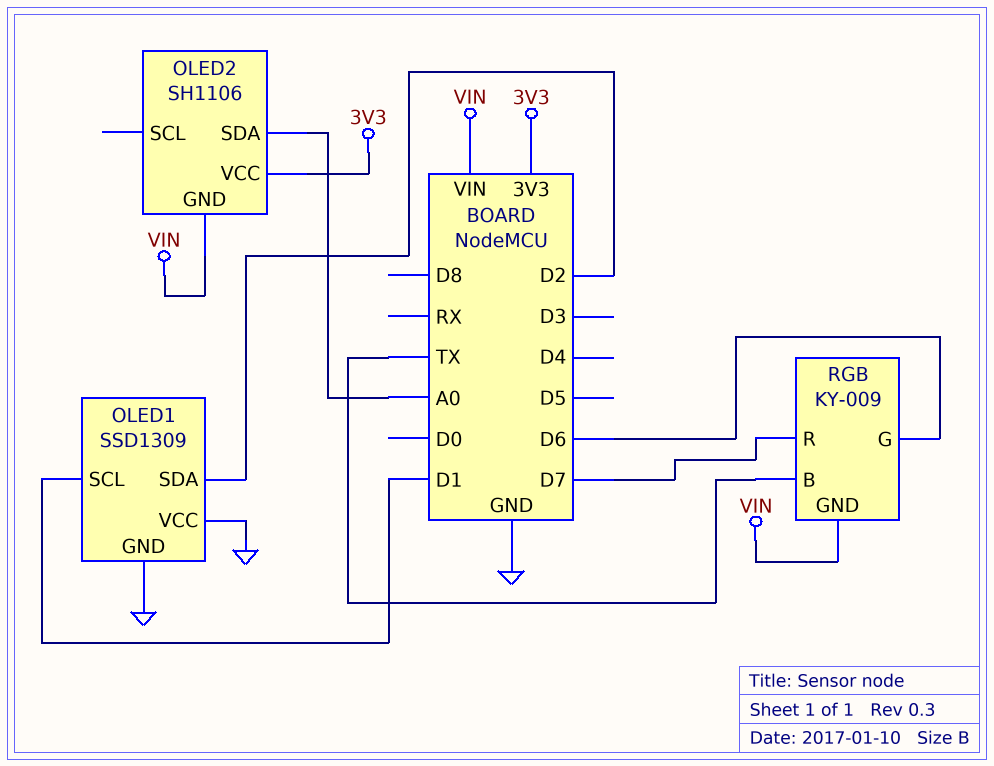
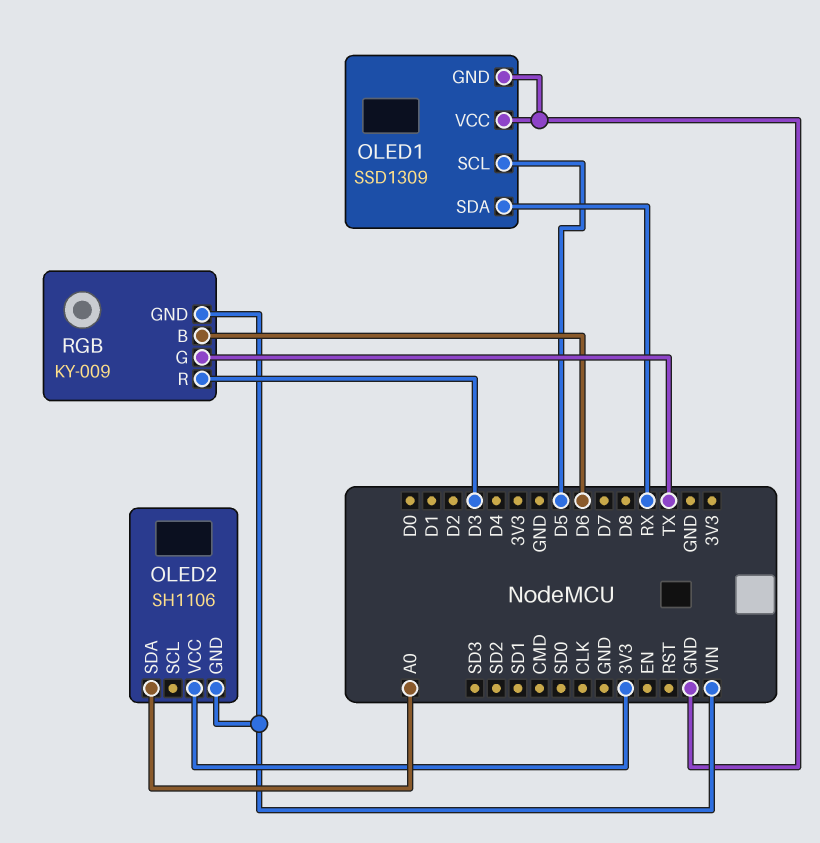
OLED1 pin SCL: D1 -> D5
OLED1 pin SDA: D2 -> RX
RGB pin B: TX -> D6
RGB pin G: D6 -> TX
RGB pin R: D7 -> D3

